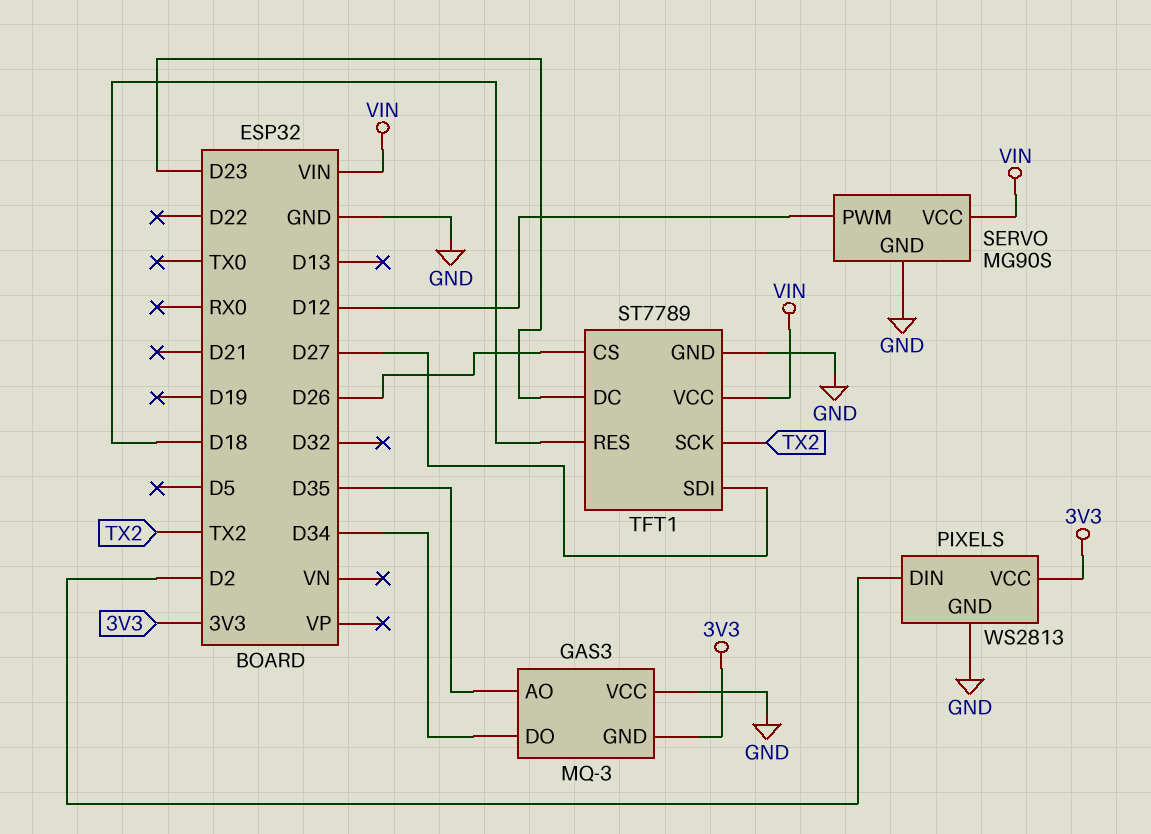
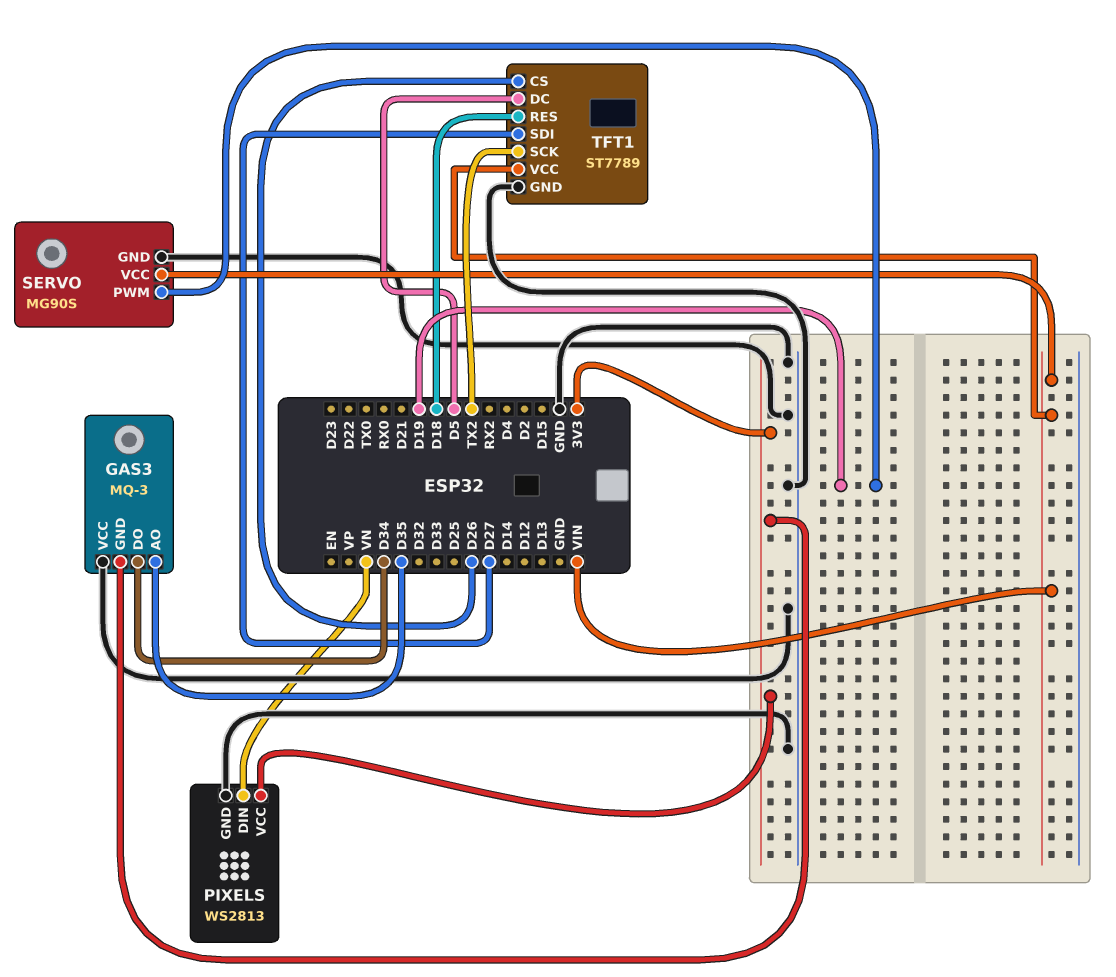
PIXELS pin DIN: D2 -> VN
SERVO pin PWM: D12 -> D19
TFT1 pin DC: D23 -> D5

